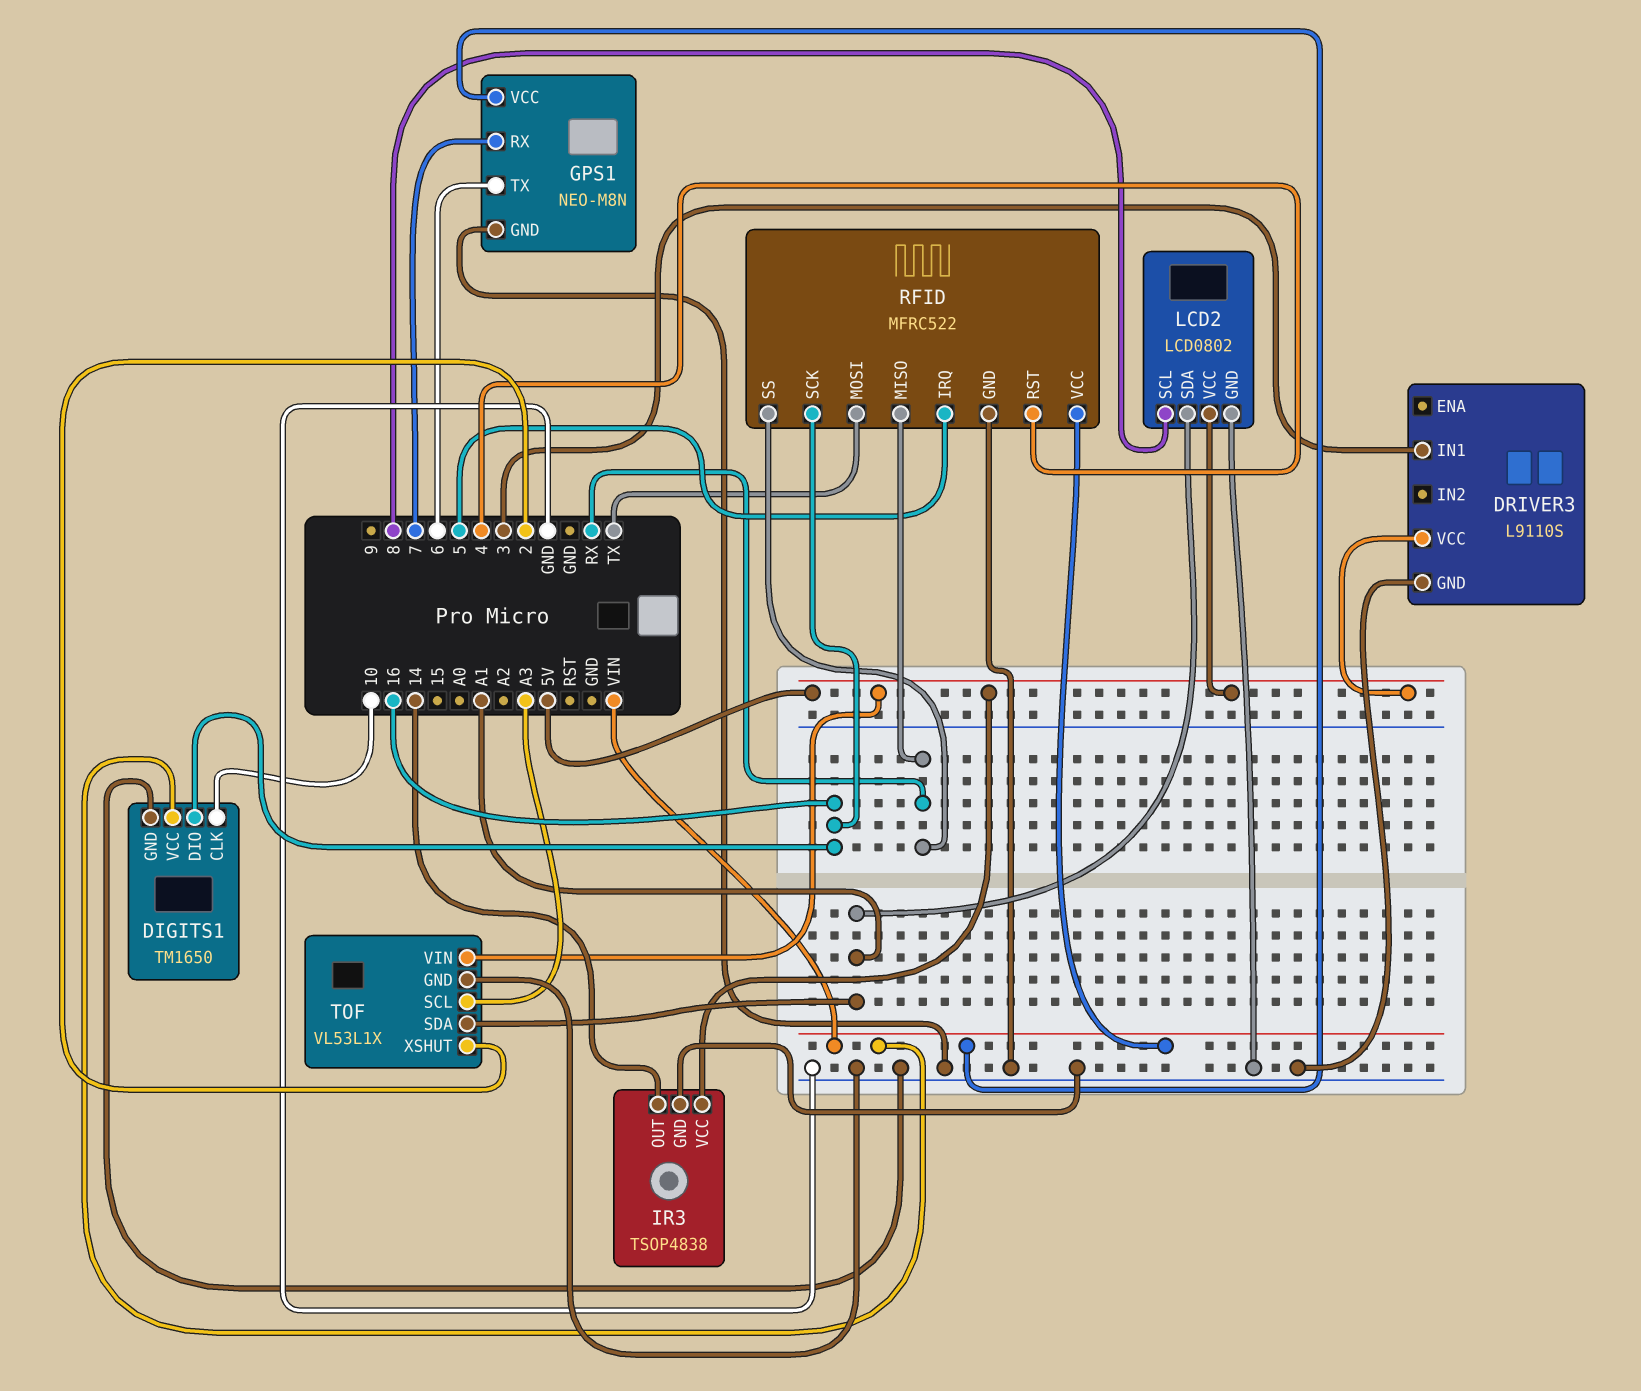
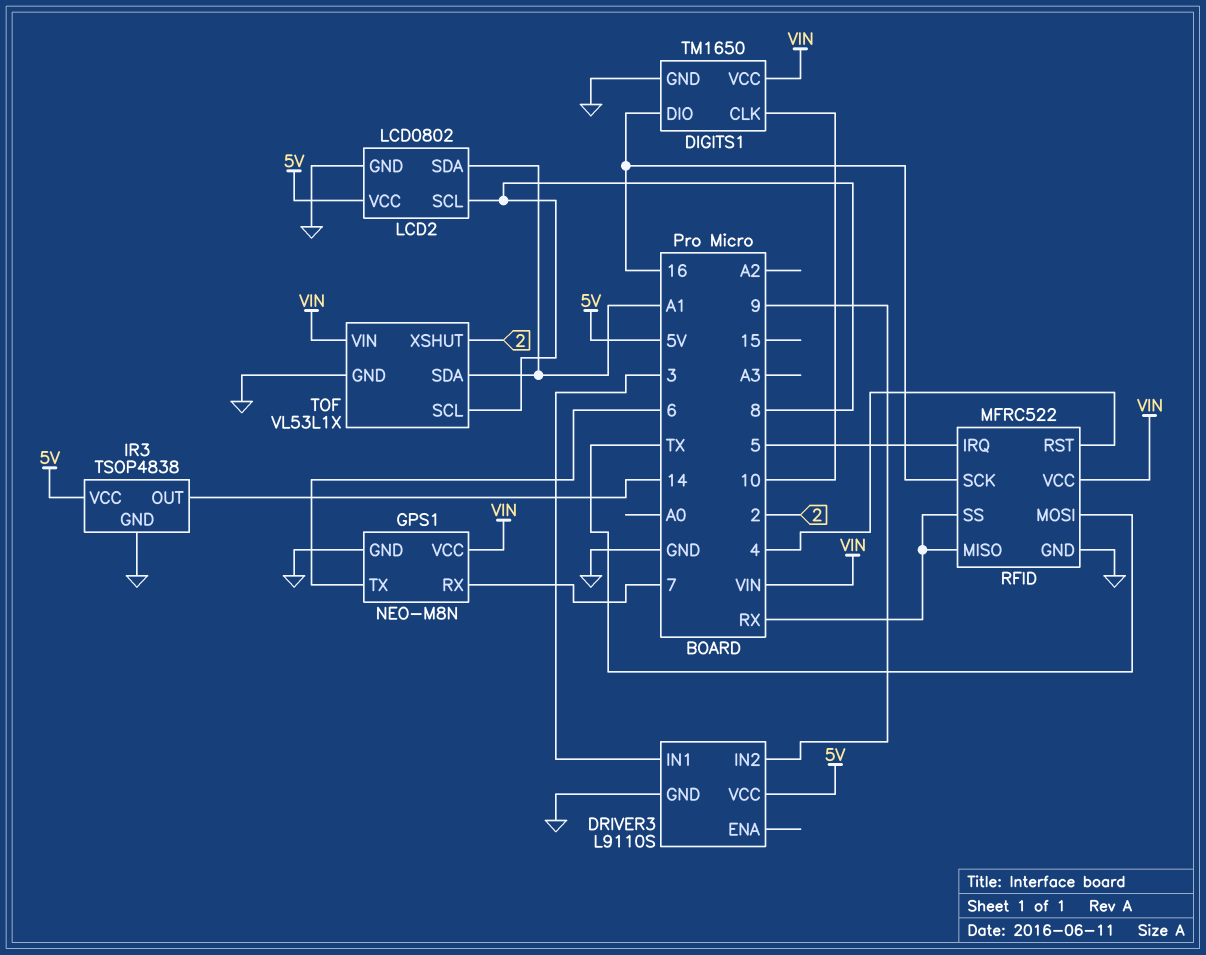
DRIVER3 pin IN2: none -> 9
TOF pin SCL: A3 -> 8
TOF pin VIN: 5V -> VIN

